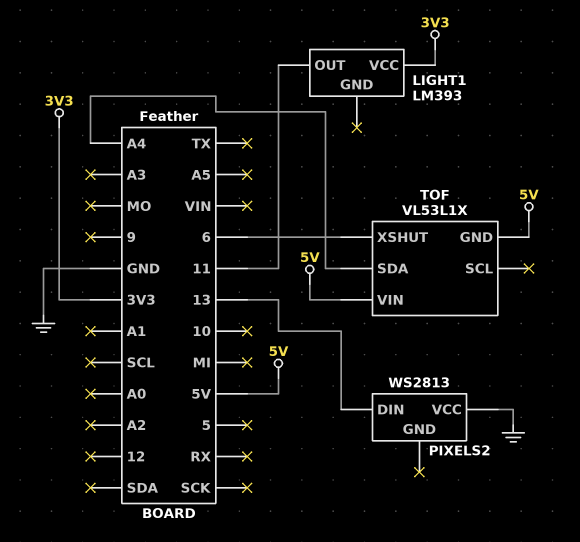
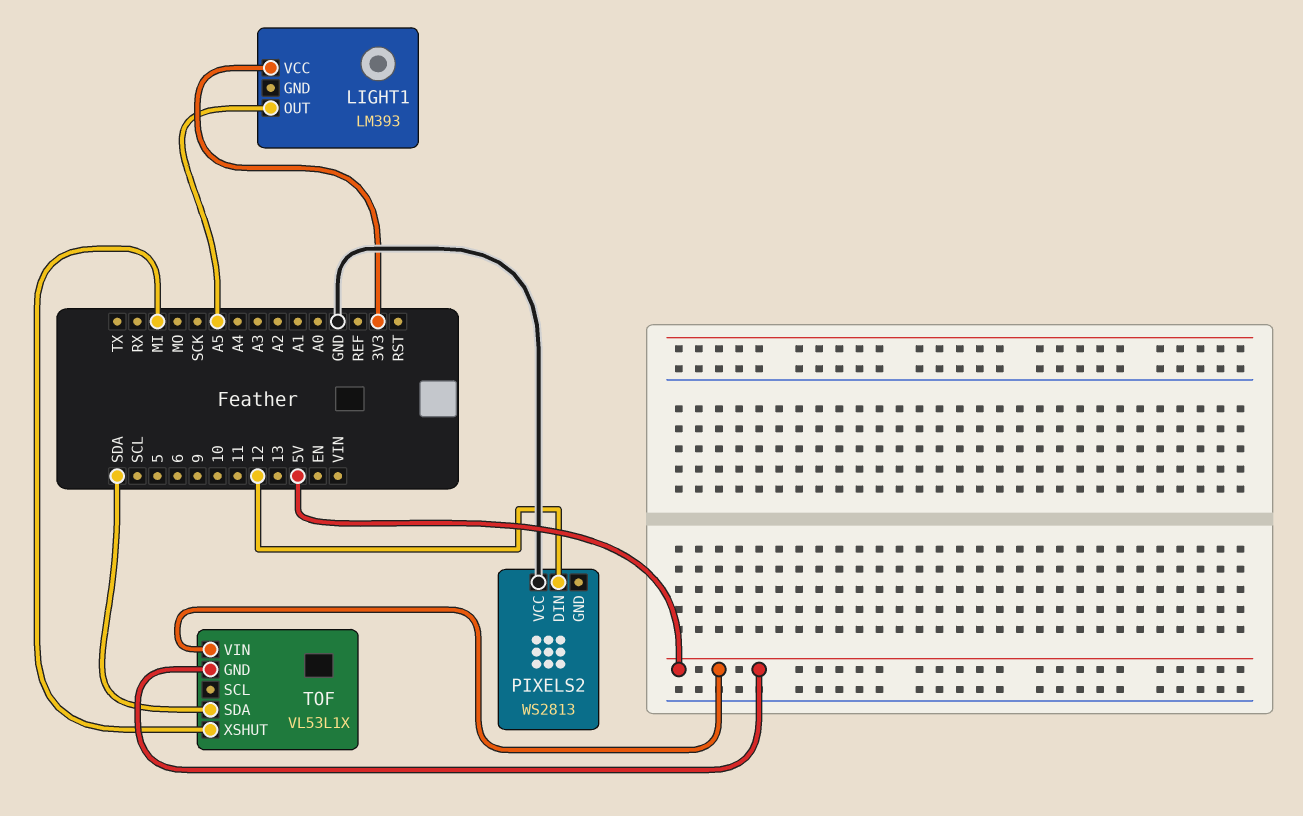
LIGHT1 pin OUT: 11 -> A5
PIXELS2 pin DIN: 13 -> 12
TOF pin SDA: A4 -> SDA
TOF pin XSHUT: 6 -> MI

